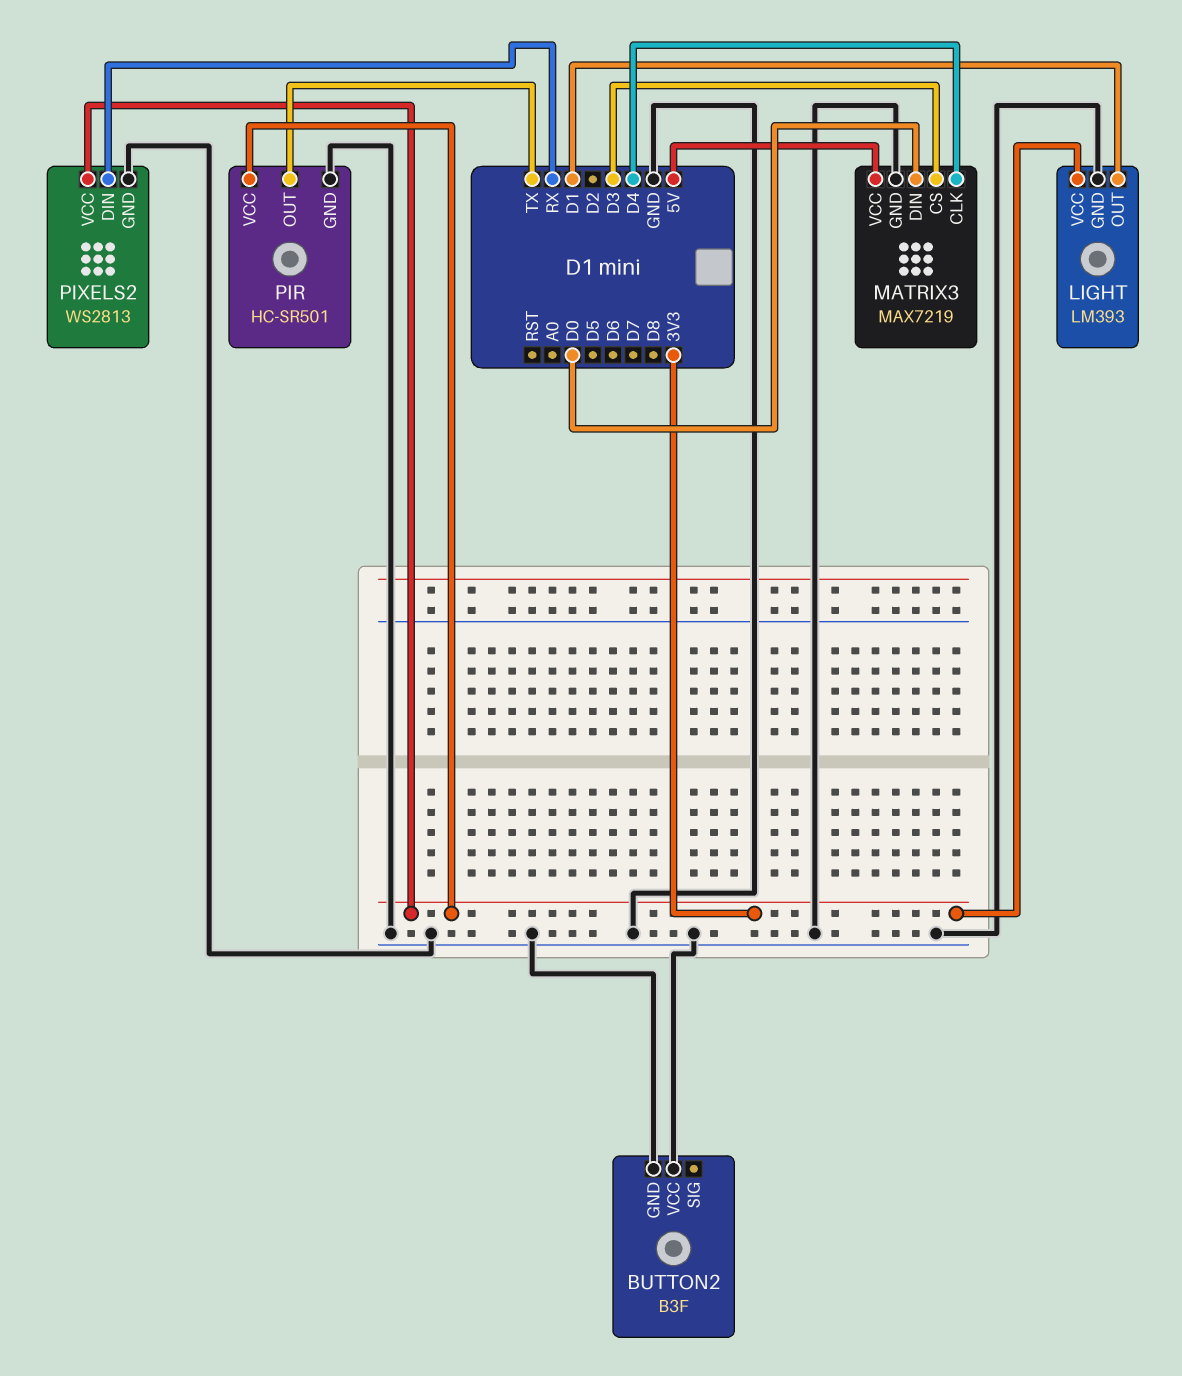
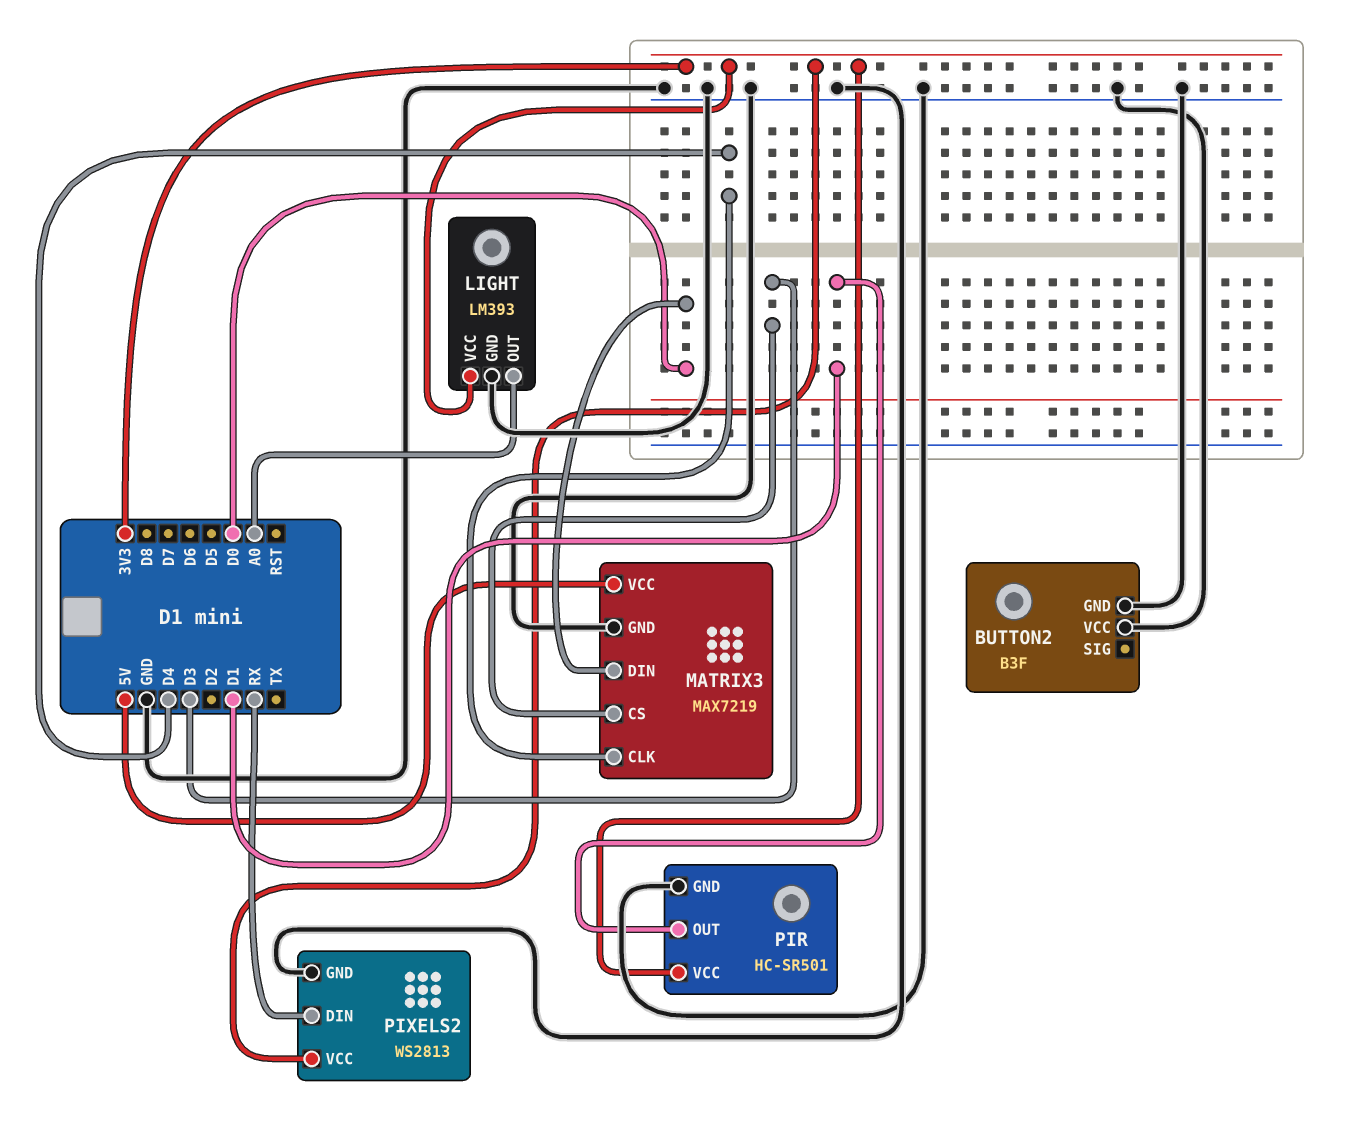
LIGHT pin OUT: D1 -> A0
PIR pin OUT: TX -> D1

